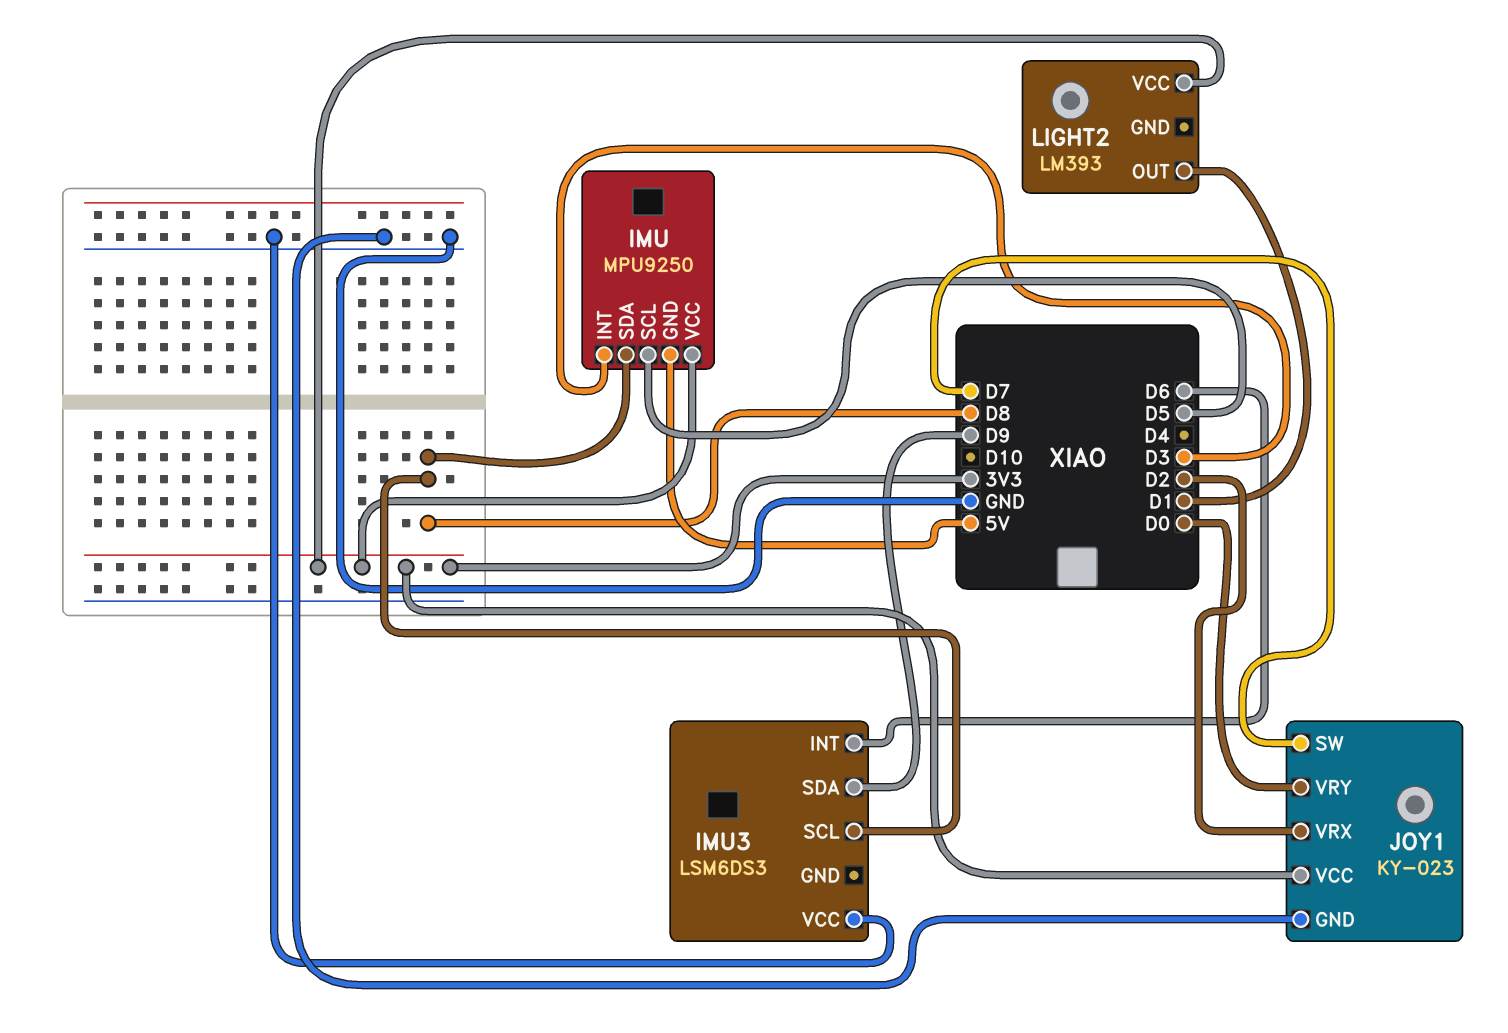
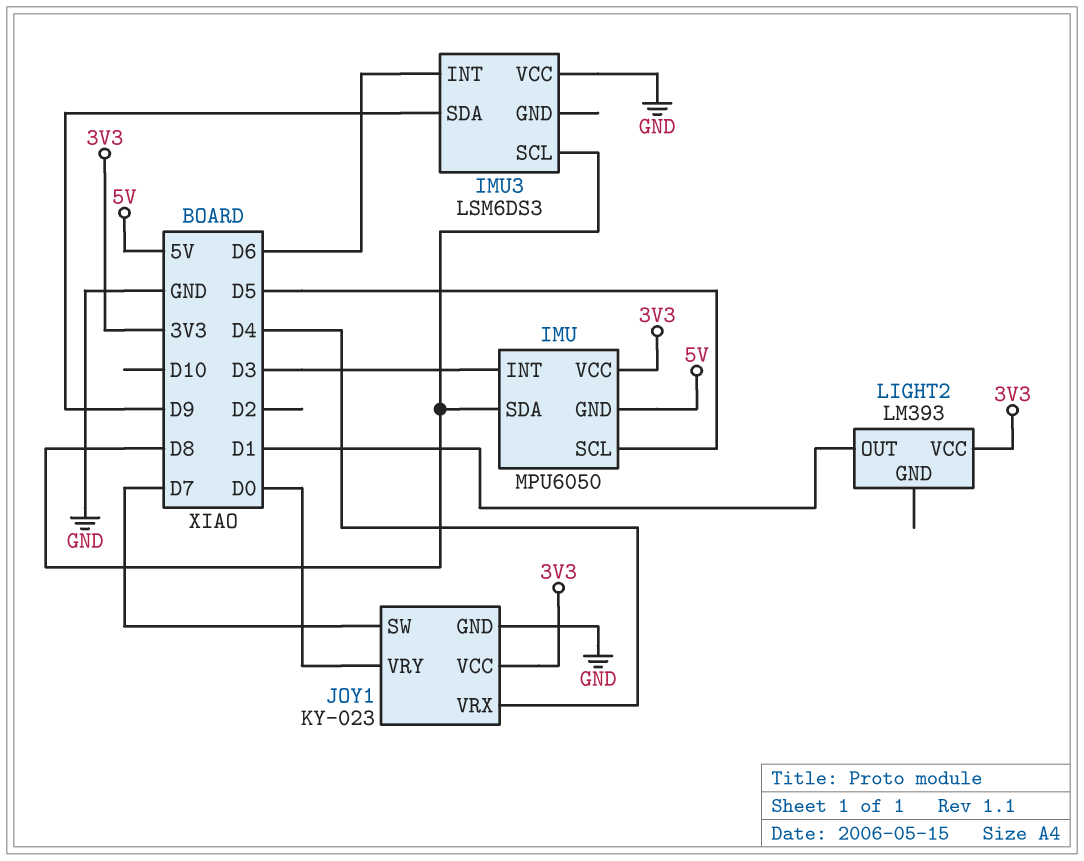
IMU: MPU9250 -> MPU6050
JOY1 pin VRX: D2 -> D4

